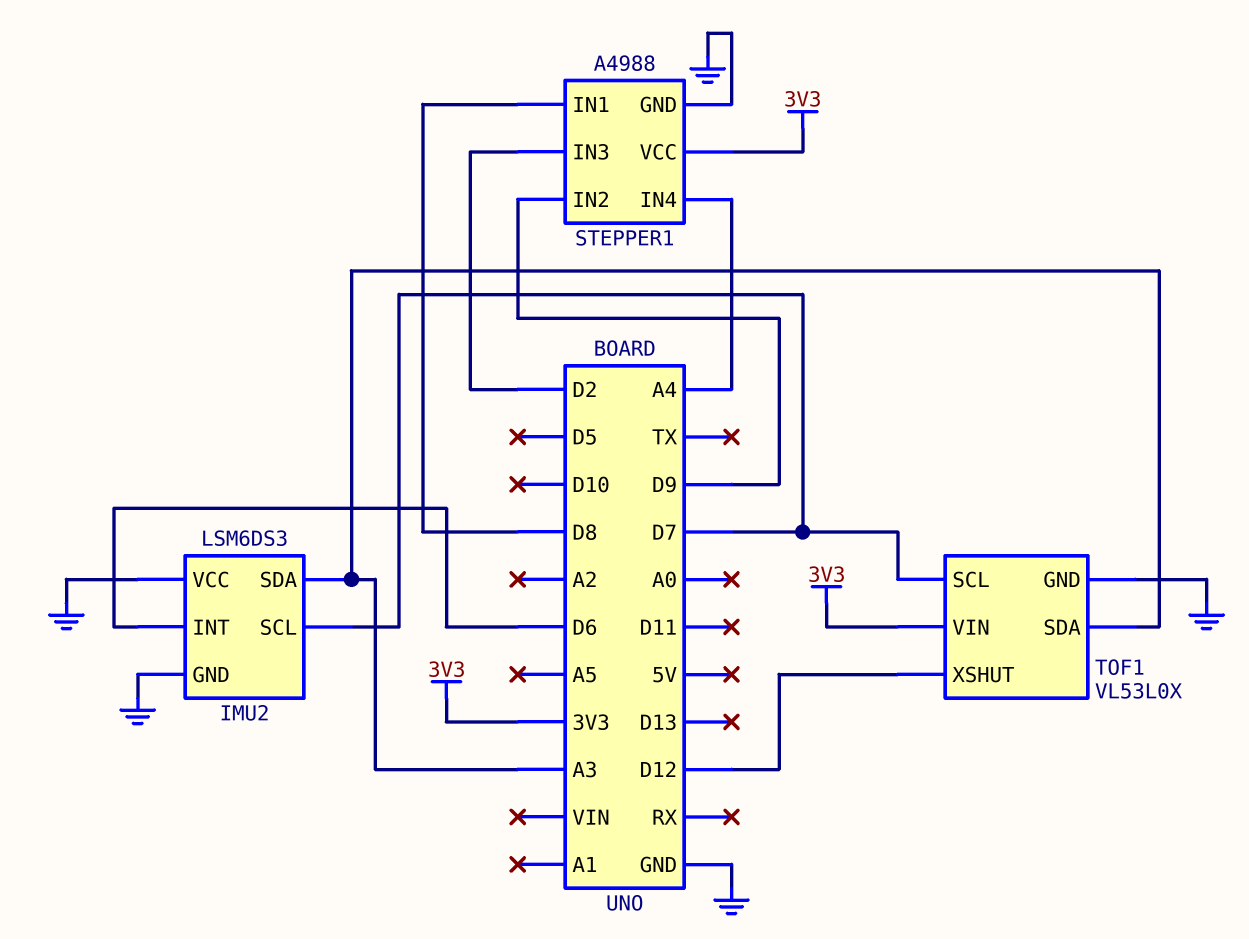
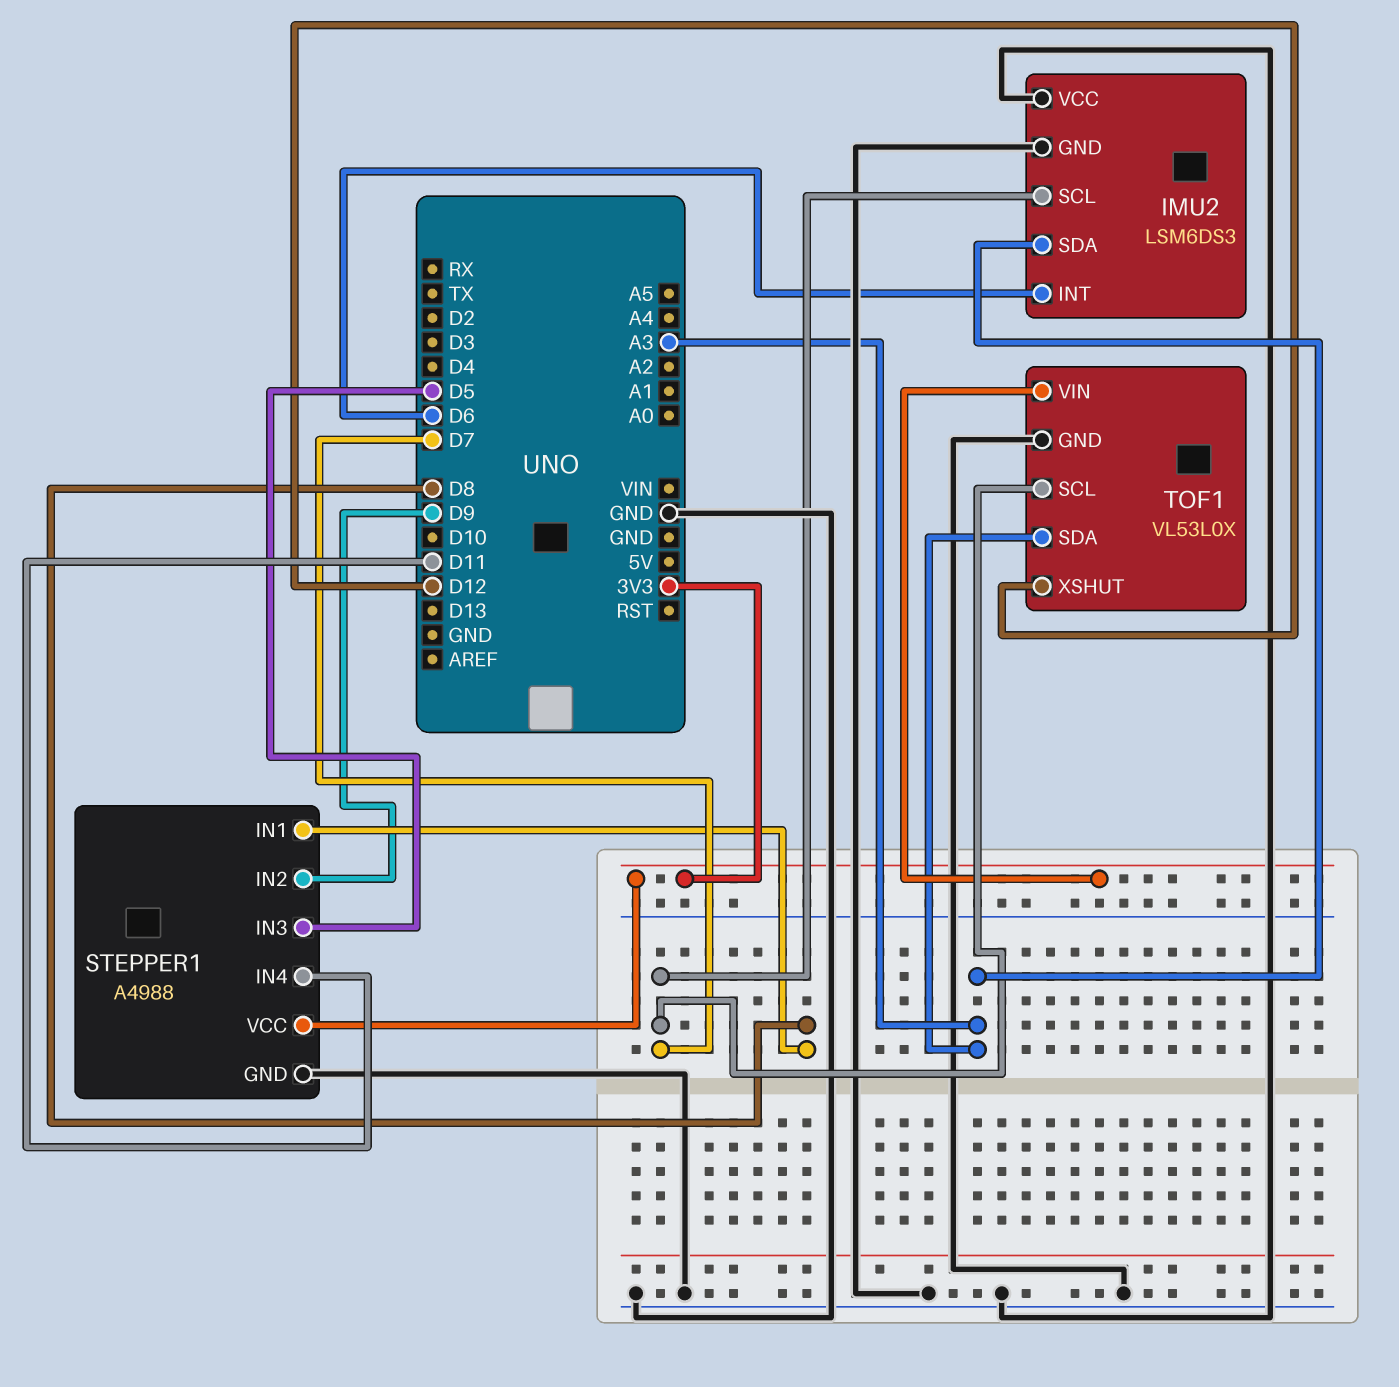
STEPPER1 pin IN3: D2 -> D5
STEPPER1 pin IN4: A4 -> D11

